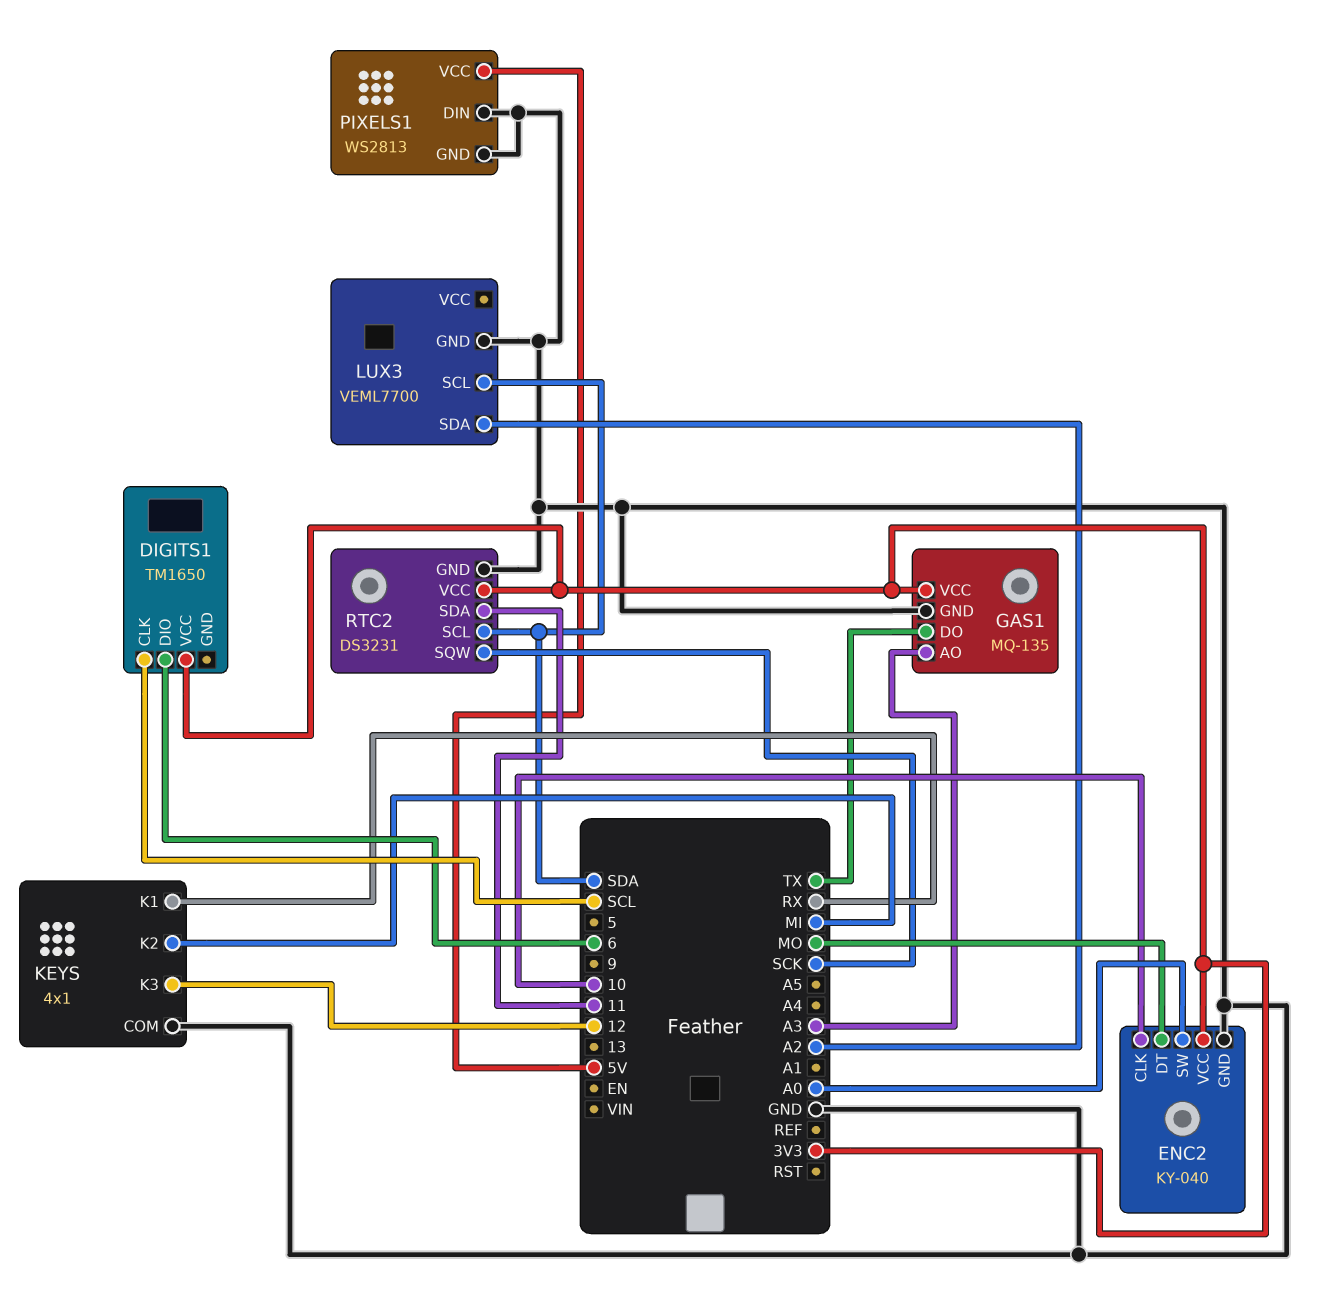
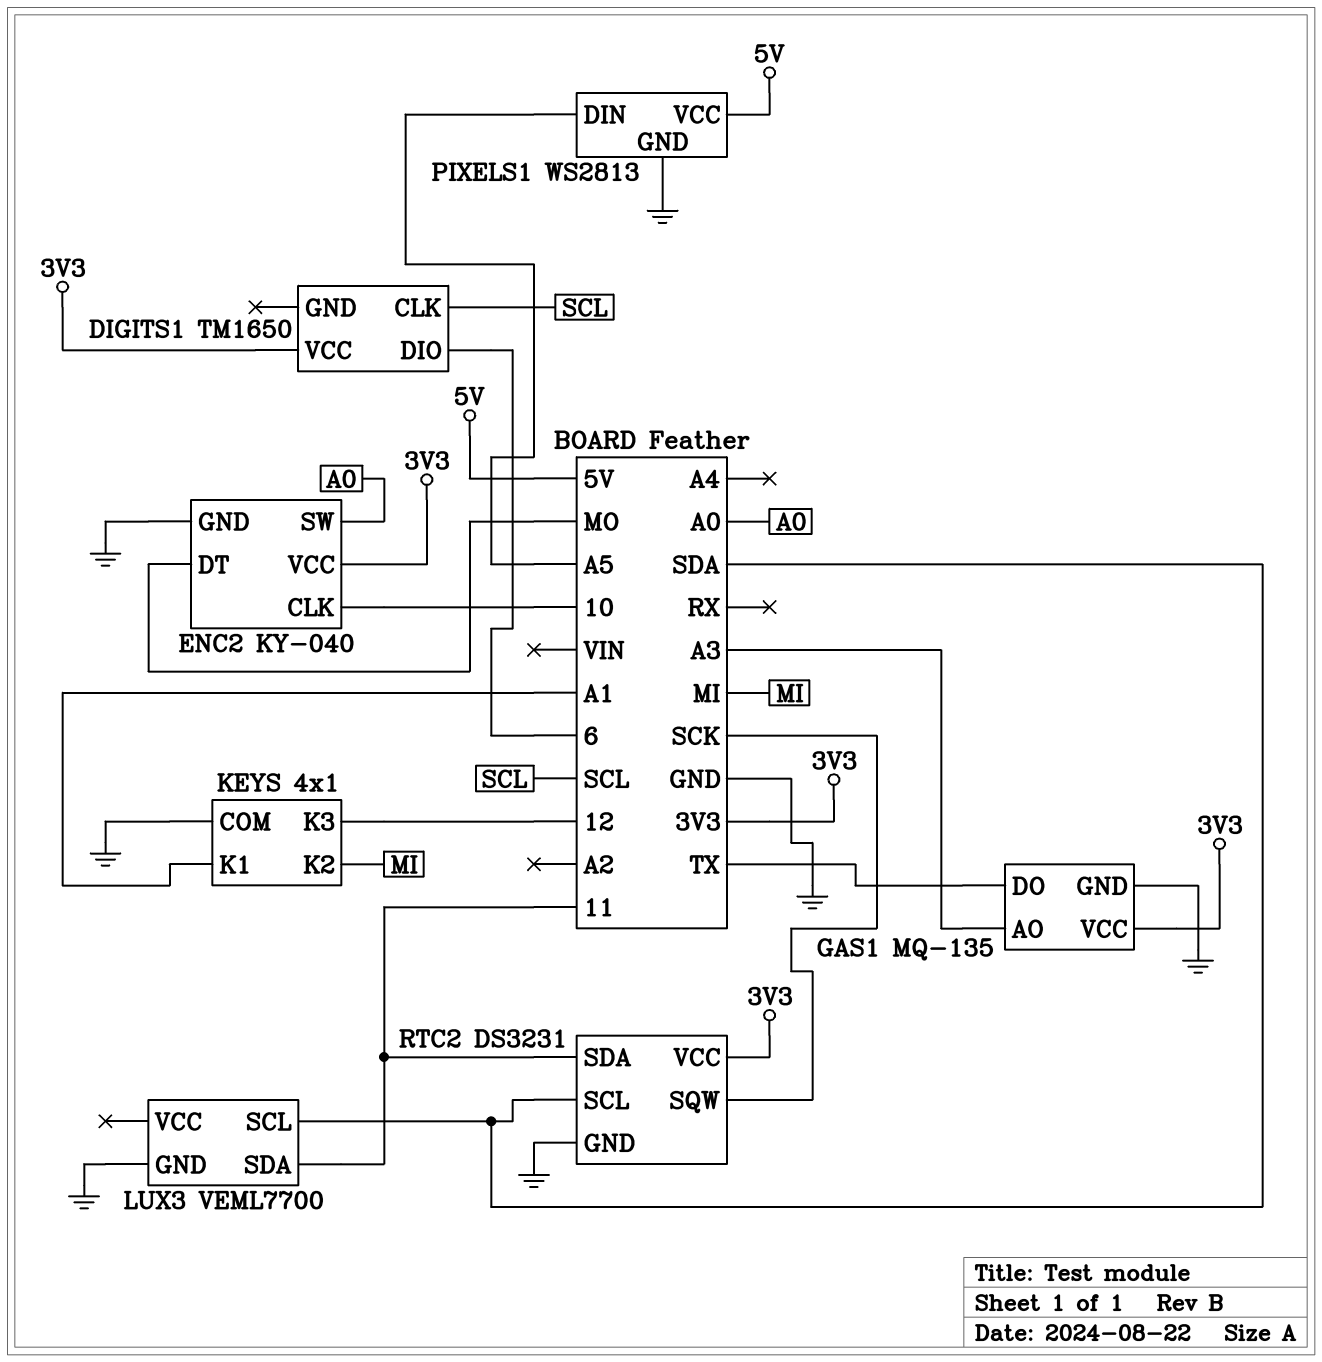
KEYS pin K1: RX -> A1
LUX3 pin SDA: A2 -> 11
PIXELS1 pin DIN: GND -> A5

